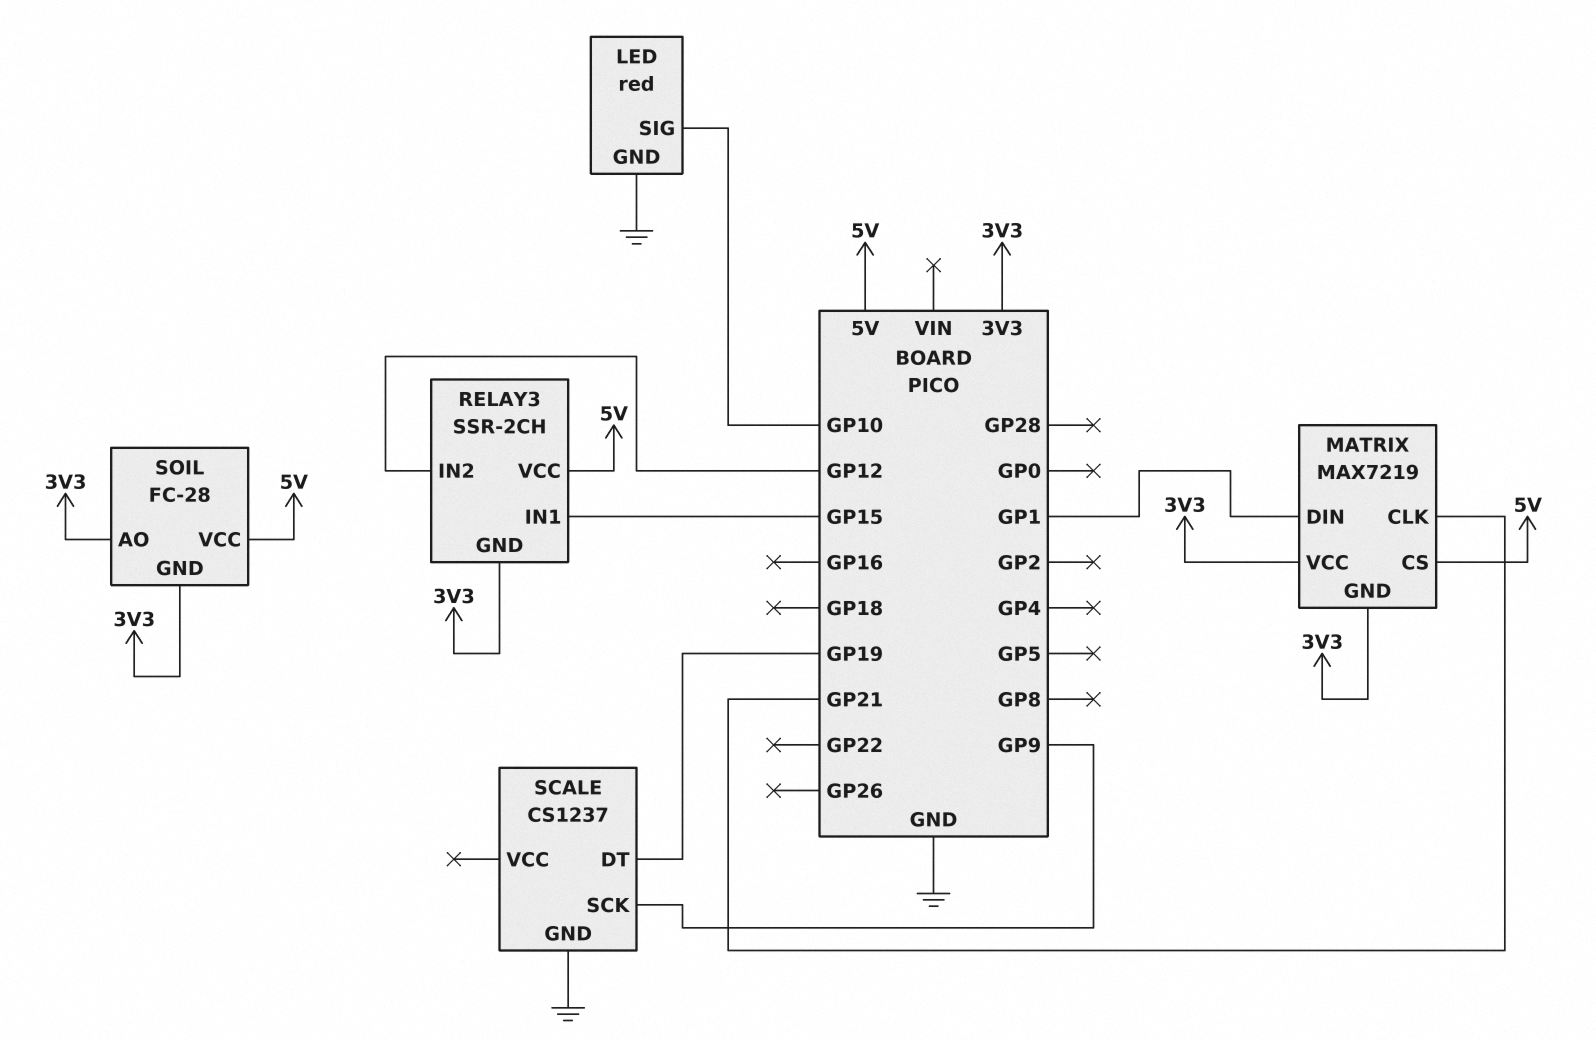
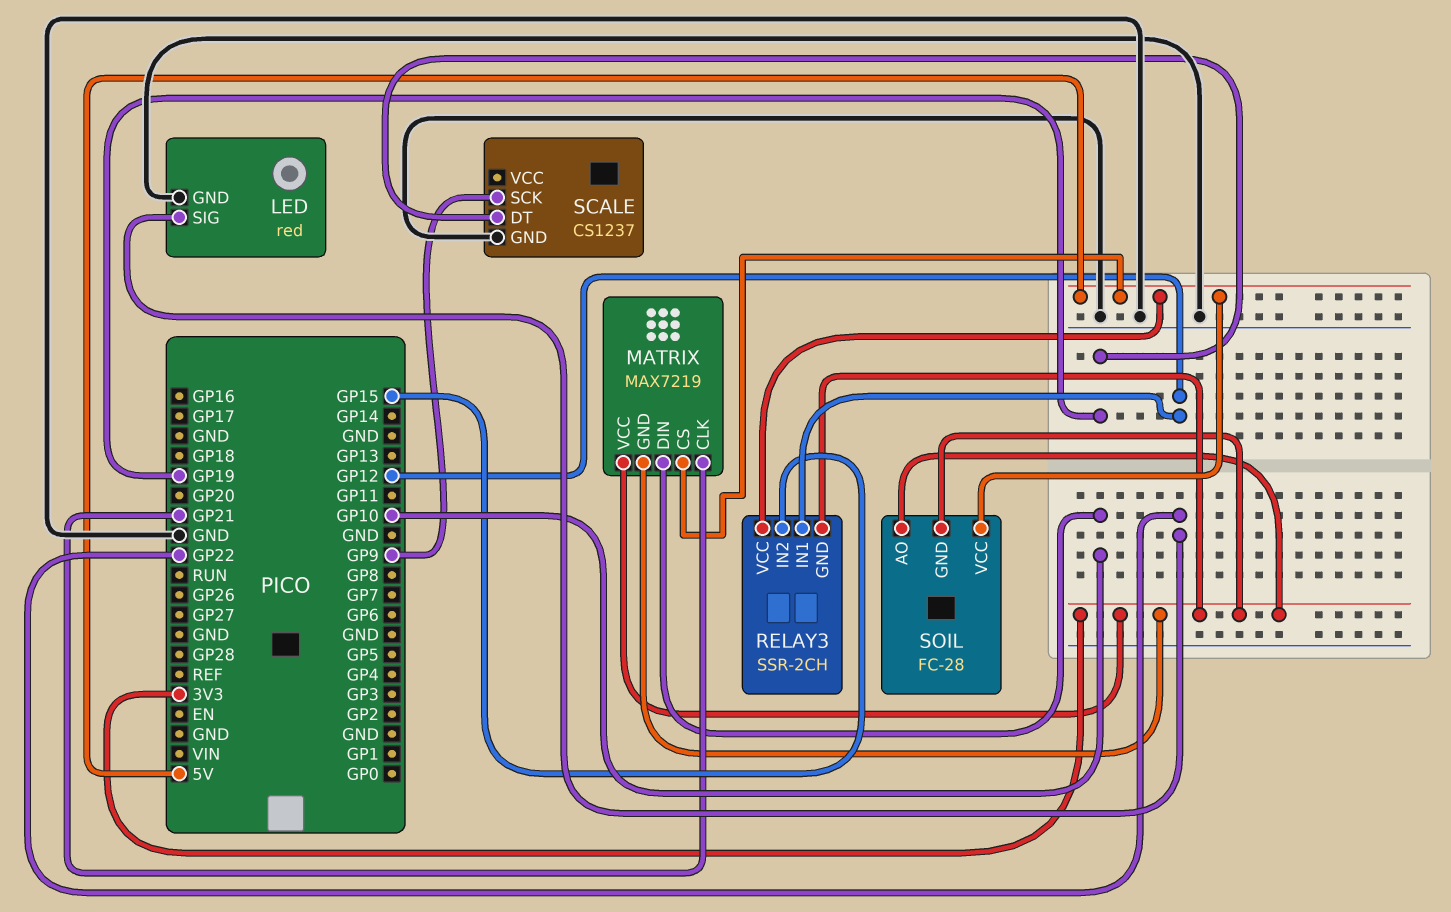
LED pin SIG: GP10 -> GP22
MATRIX pin DIN: GP1 -> GP10
RELAY3 pin IN1: GP15 -> GP12
RELAY3 pin IN2: GP12 -> GP15

